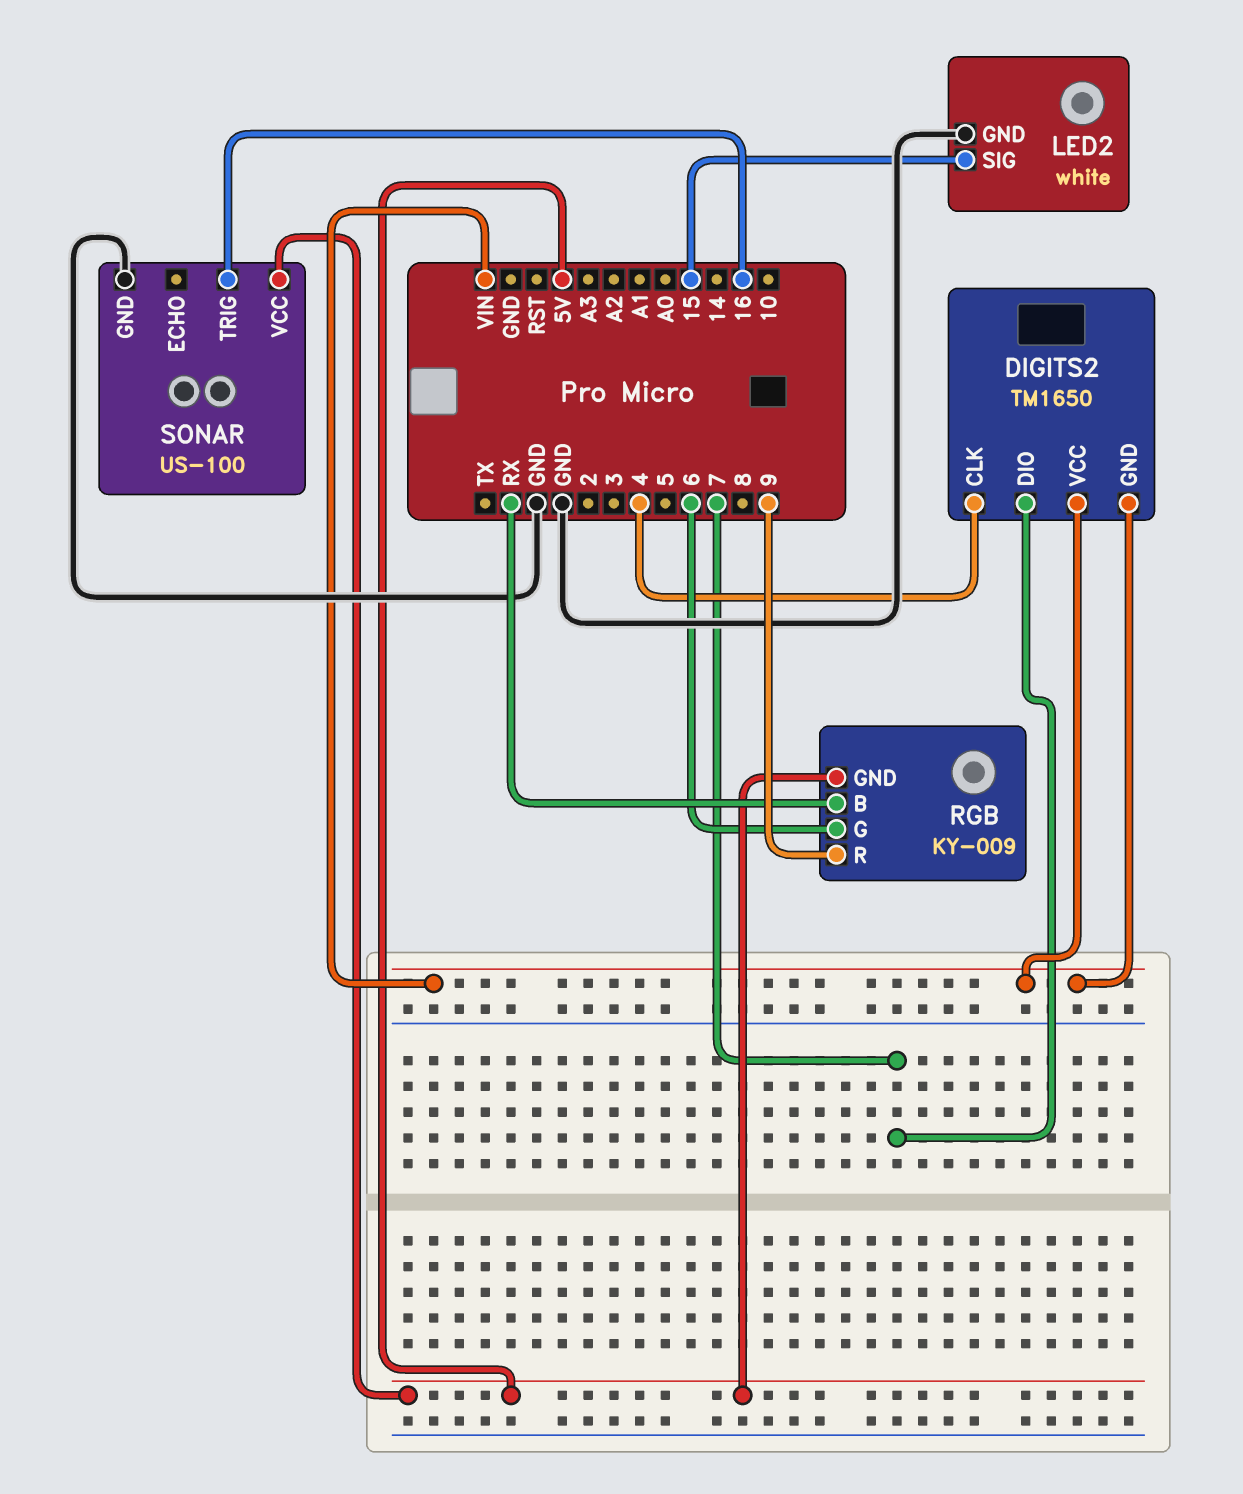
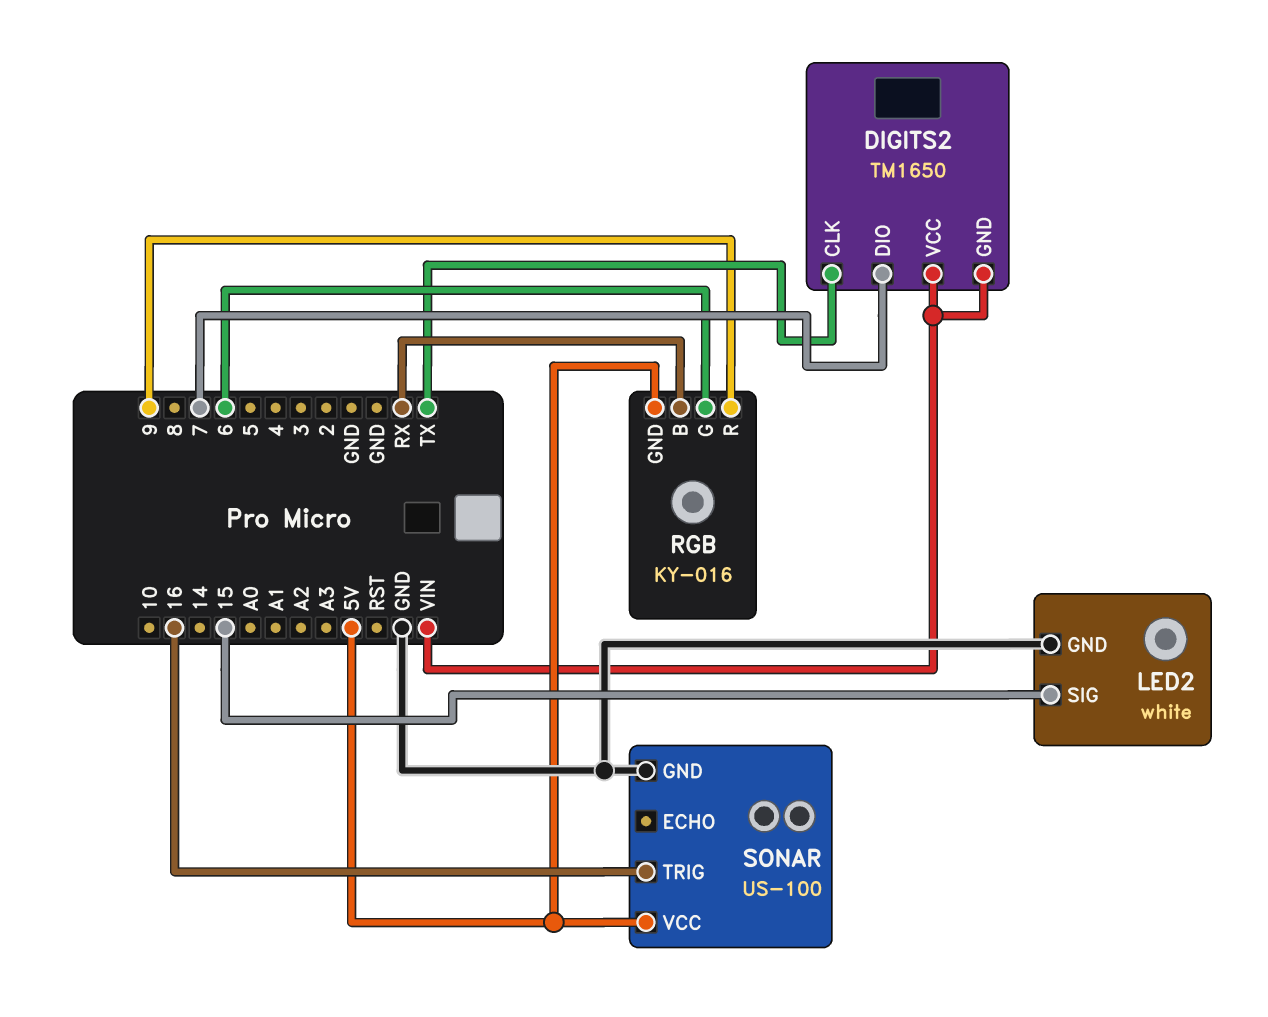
DIGITS2 pin CLK: 4 -> TX
RGB: KY-009 -> KY-016

